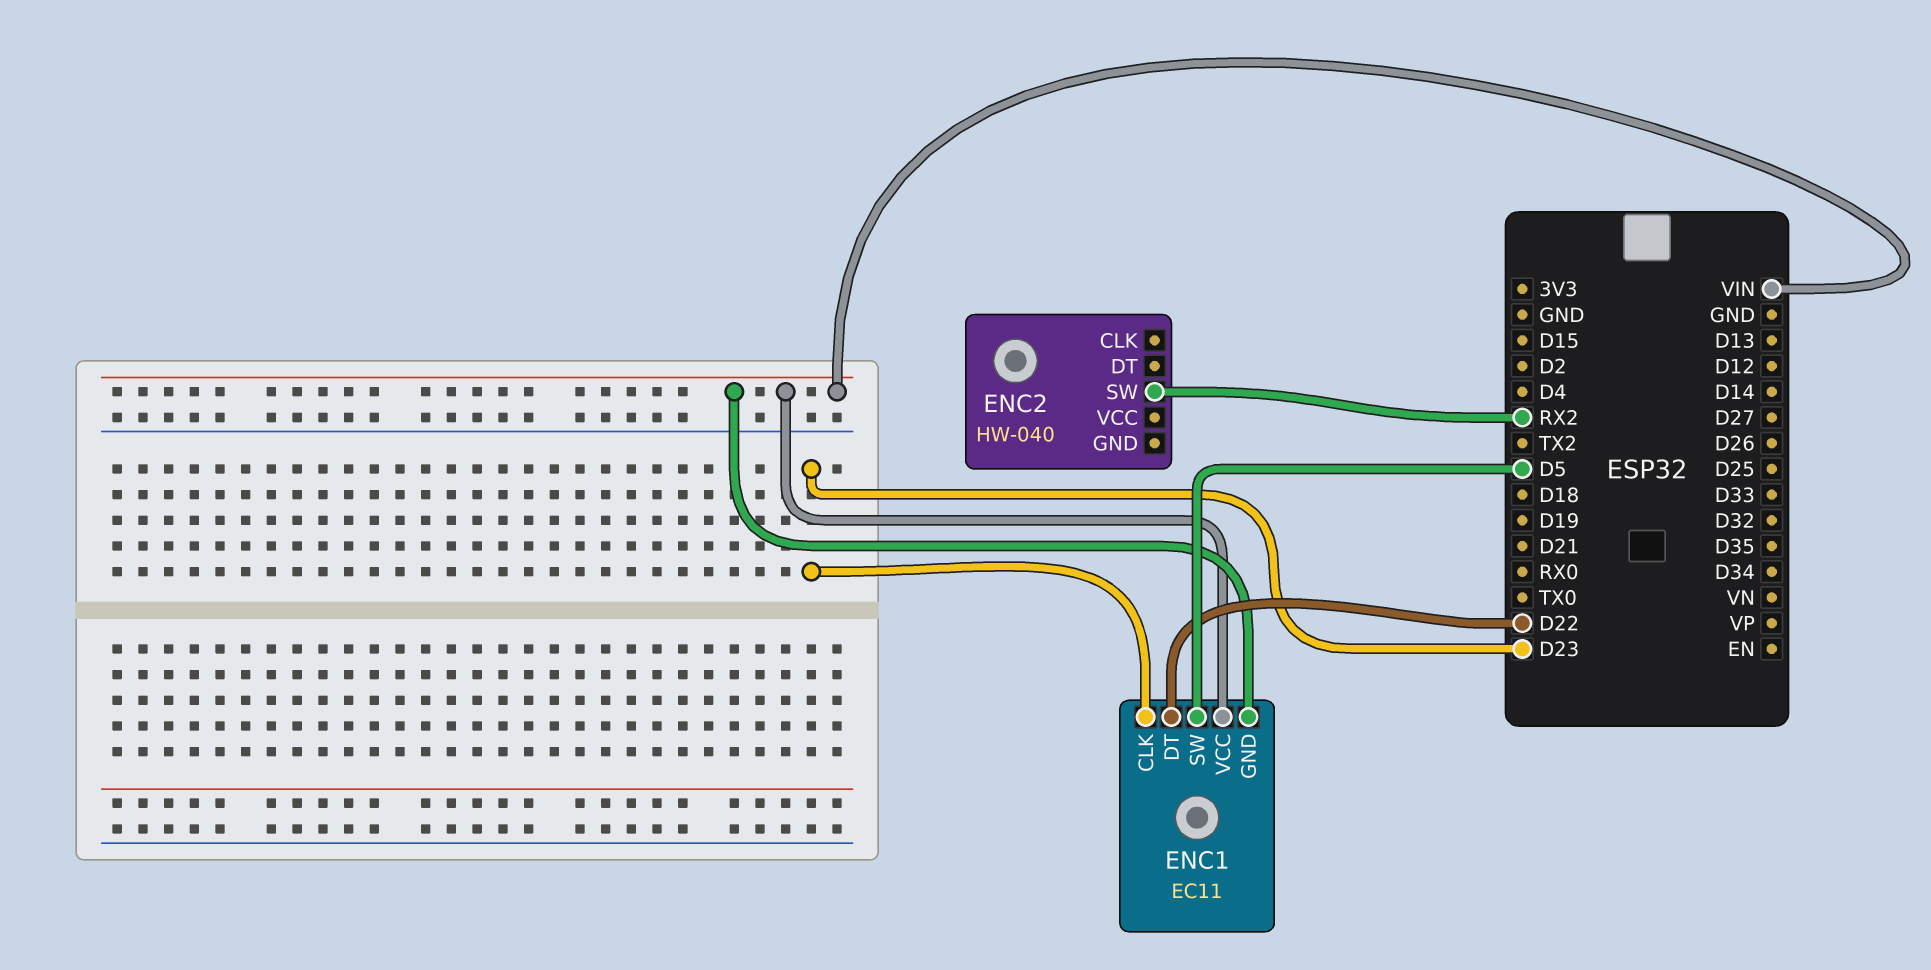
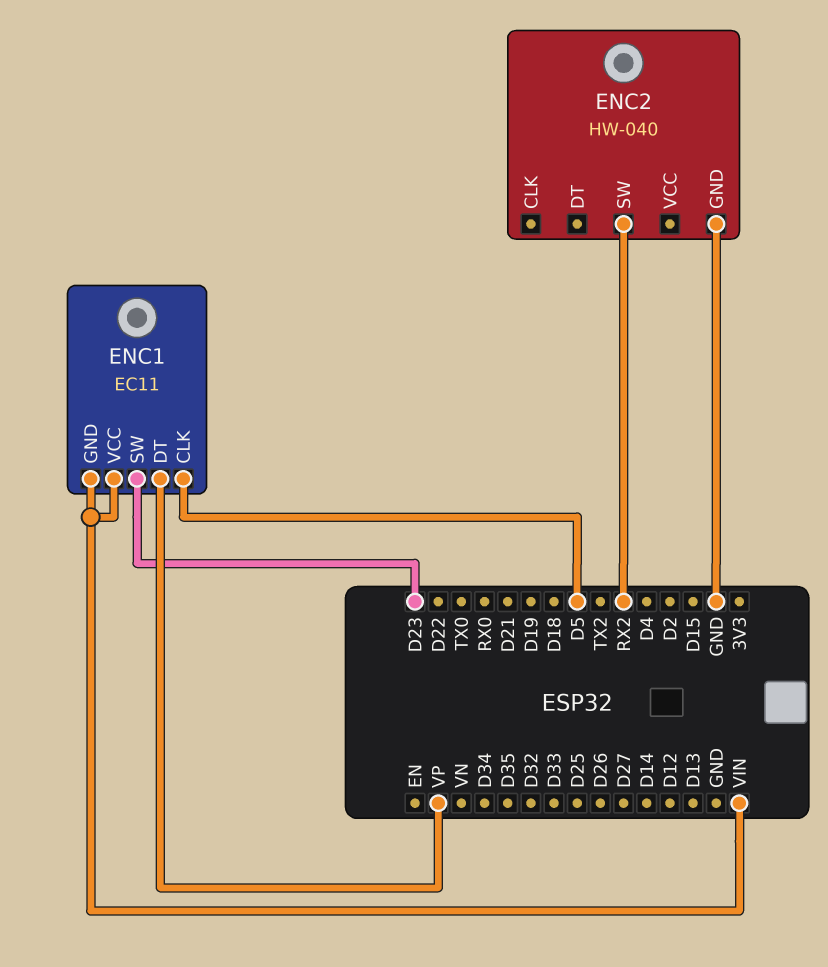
ENC1 pin CLK: D23 -> D5
ENC1 pin DT: D22 -> VP
ENC1 pin SW: D5 -> D23
ENC2 pin GND: none -> GND

